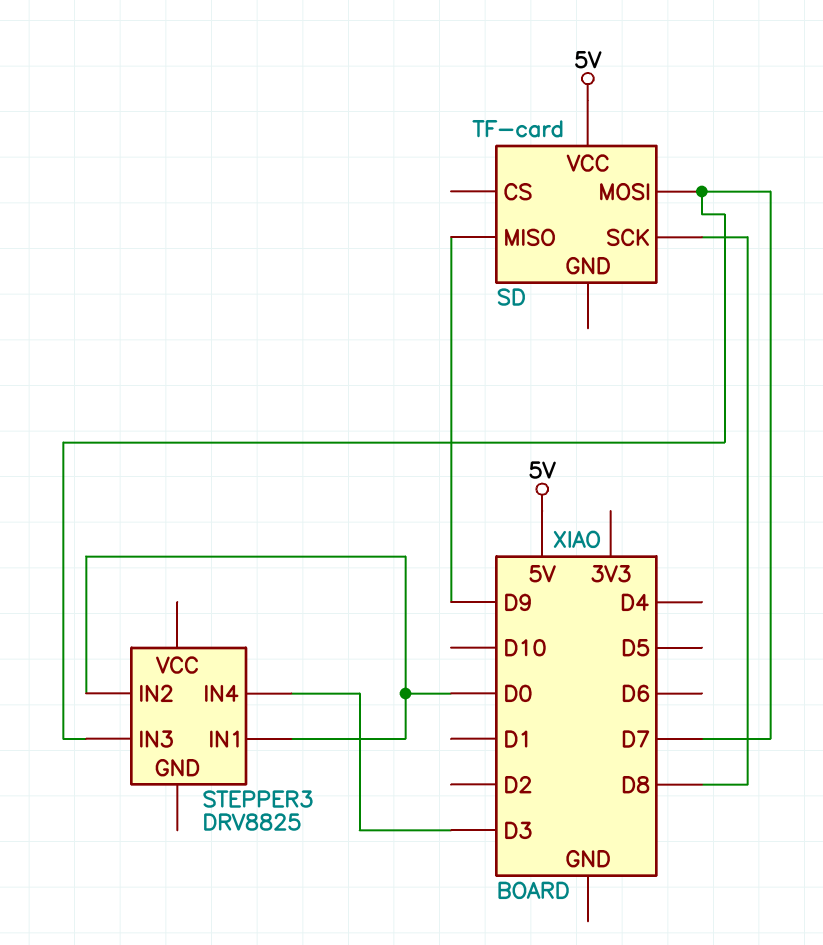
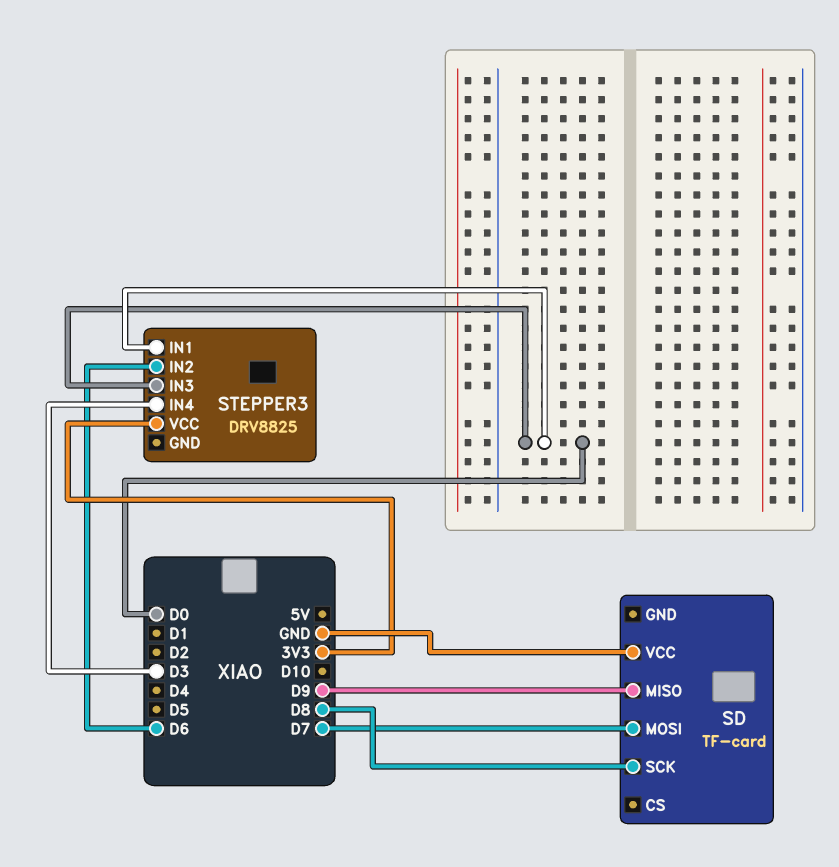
SD pin VCC: 5V -> GND
STEPPER3 pin IN2: D0 -> D6
STEPPER3 pin IN3: D7 -> D0
STEPPER3 pin VCC: none -> 3V3

